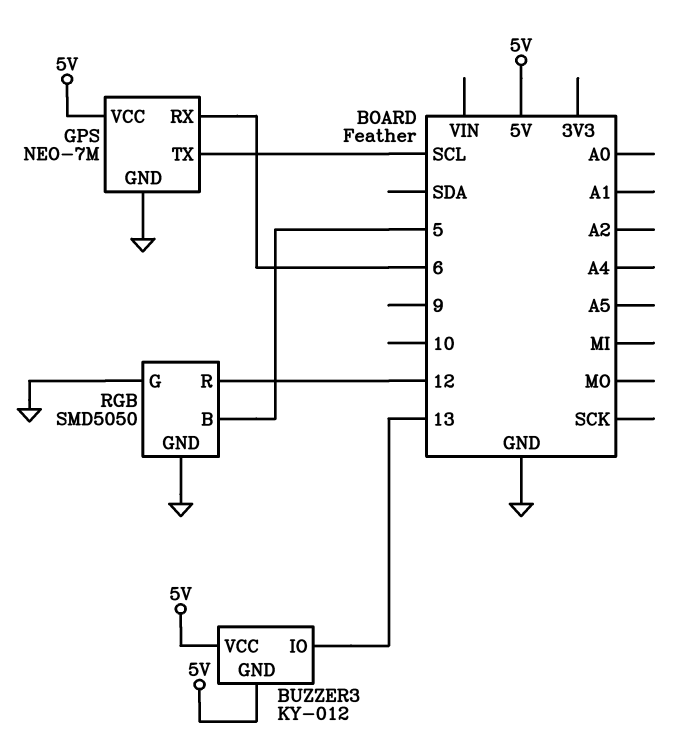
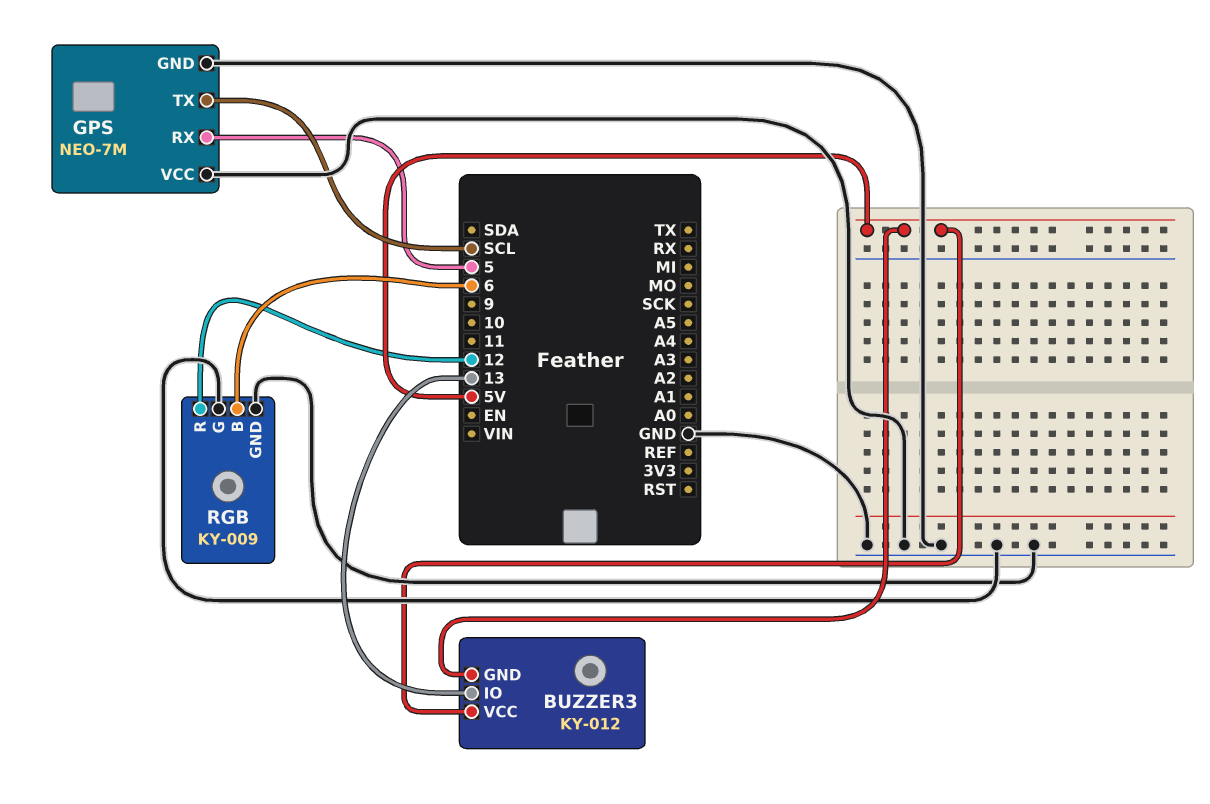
GPS pin RX: 6 -> 5
GPS pin VCC: 5V -> GND
RGB: SMD5050 -> KY-009
RGB pin B: 5 -> 6

